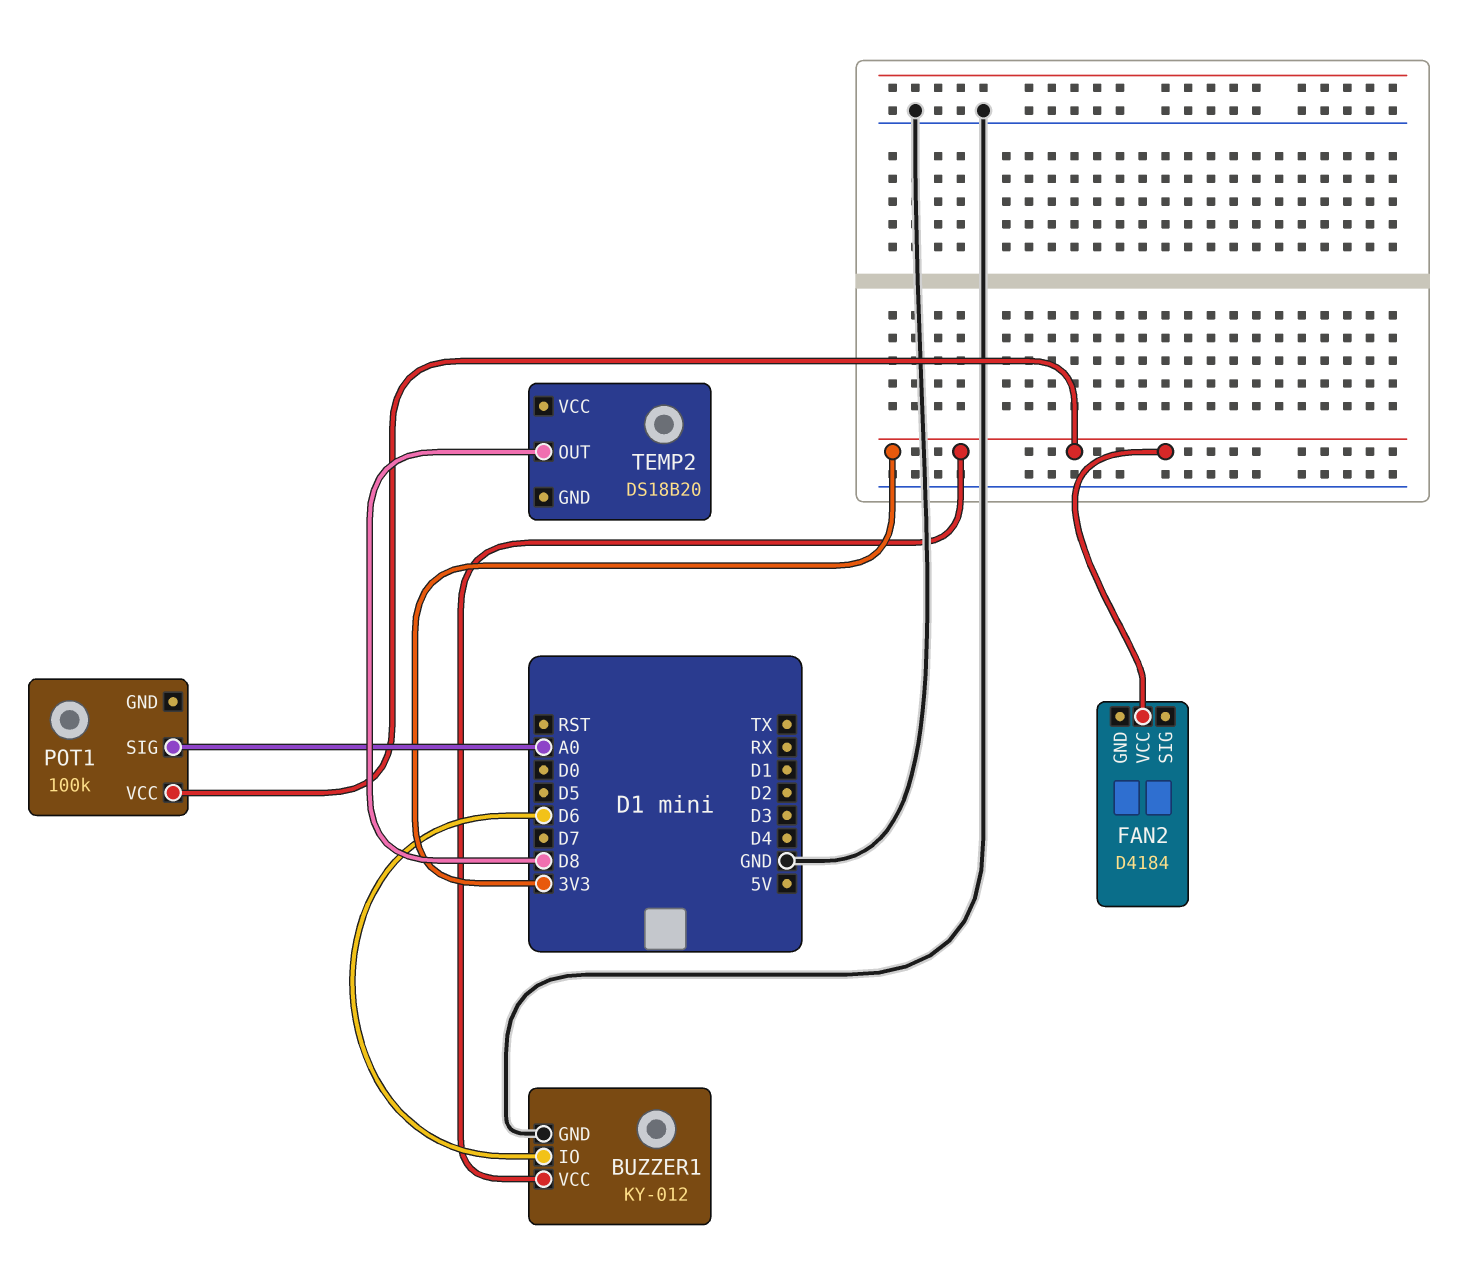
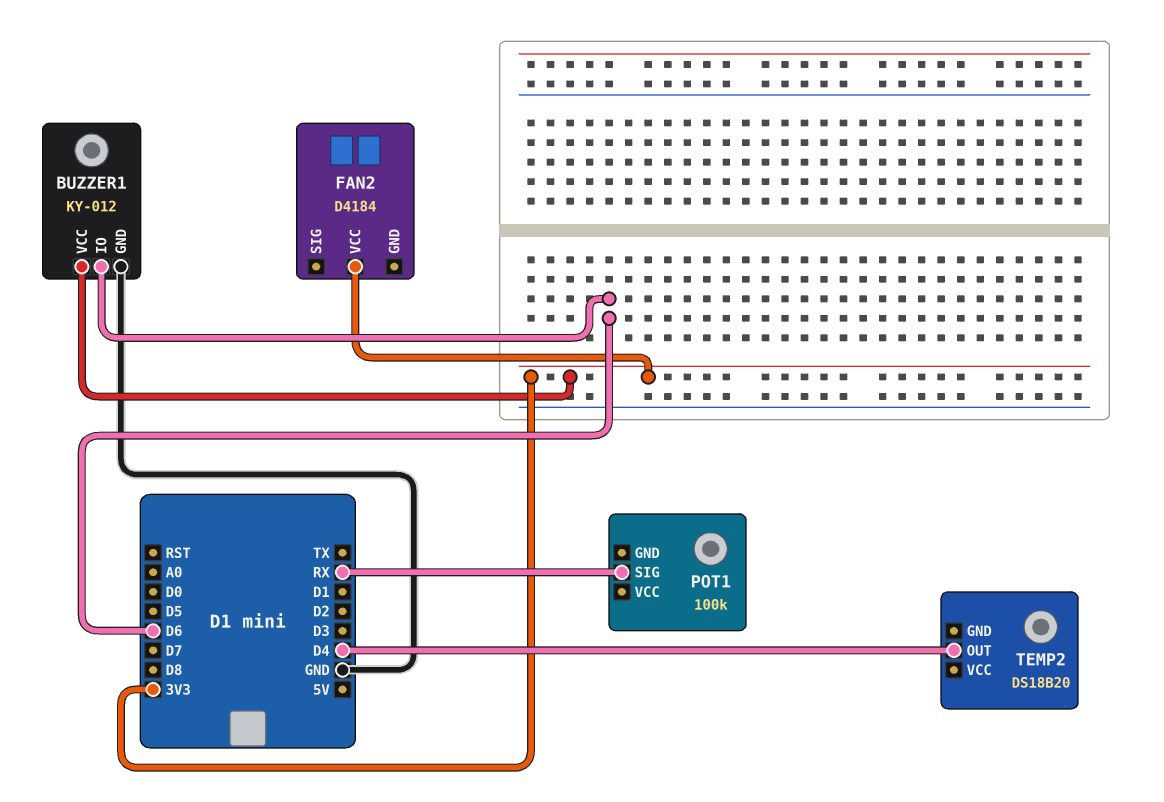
POT1 pin SIG: A0 -> RX
POT1 pin VCC: 3V3 -> none
TEMP2 pin OUT: D8 -> D4

